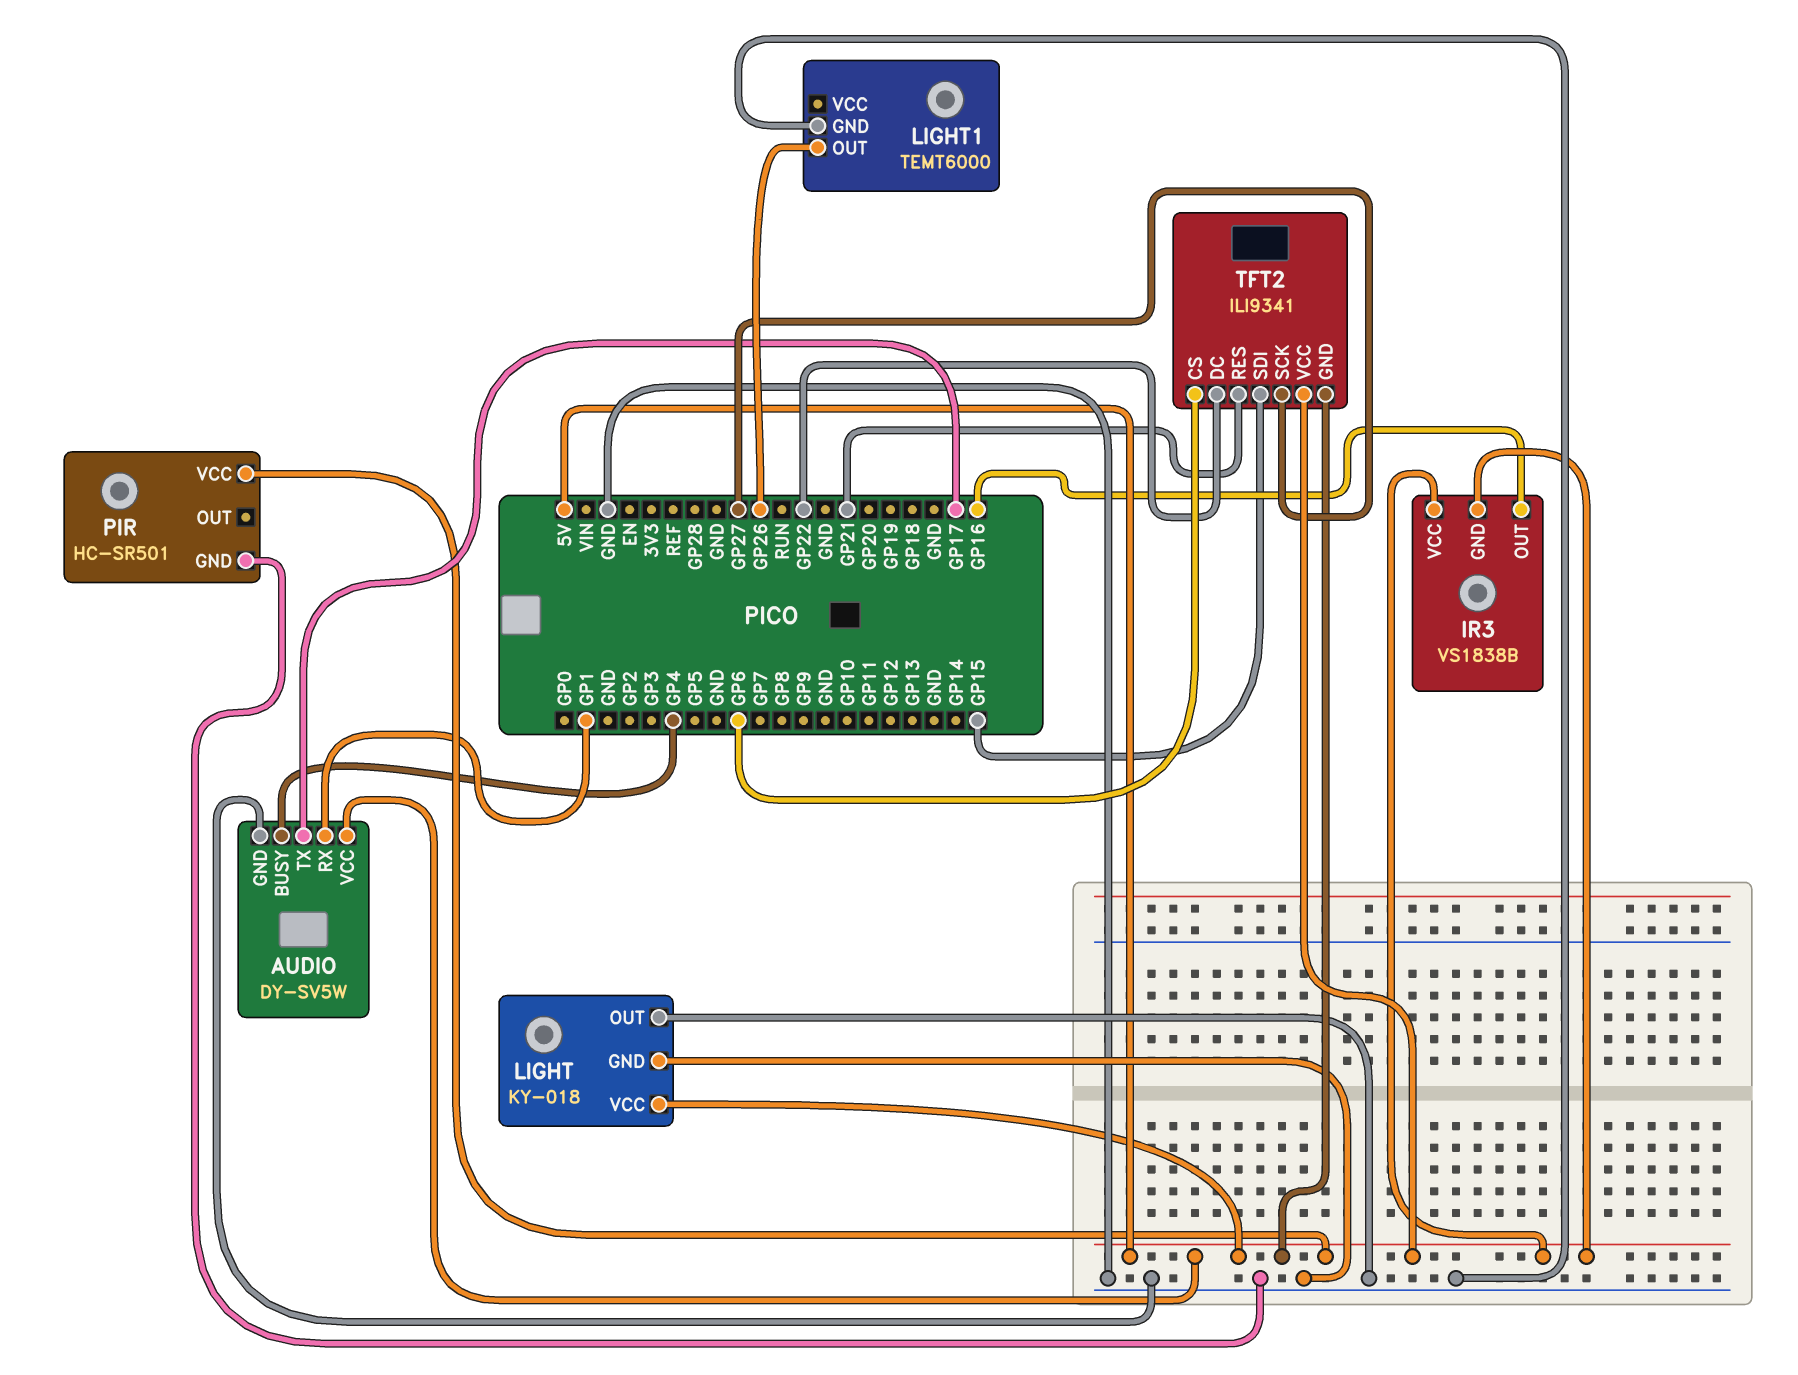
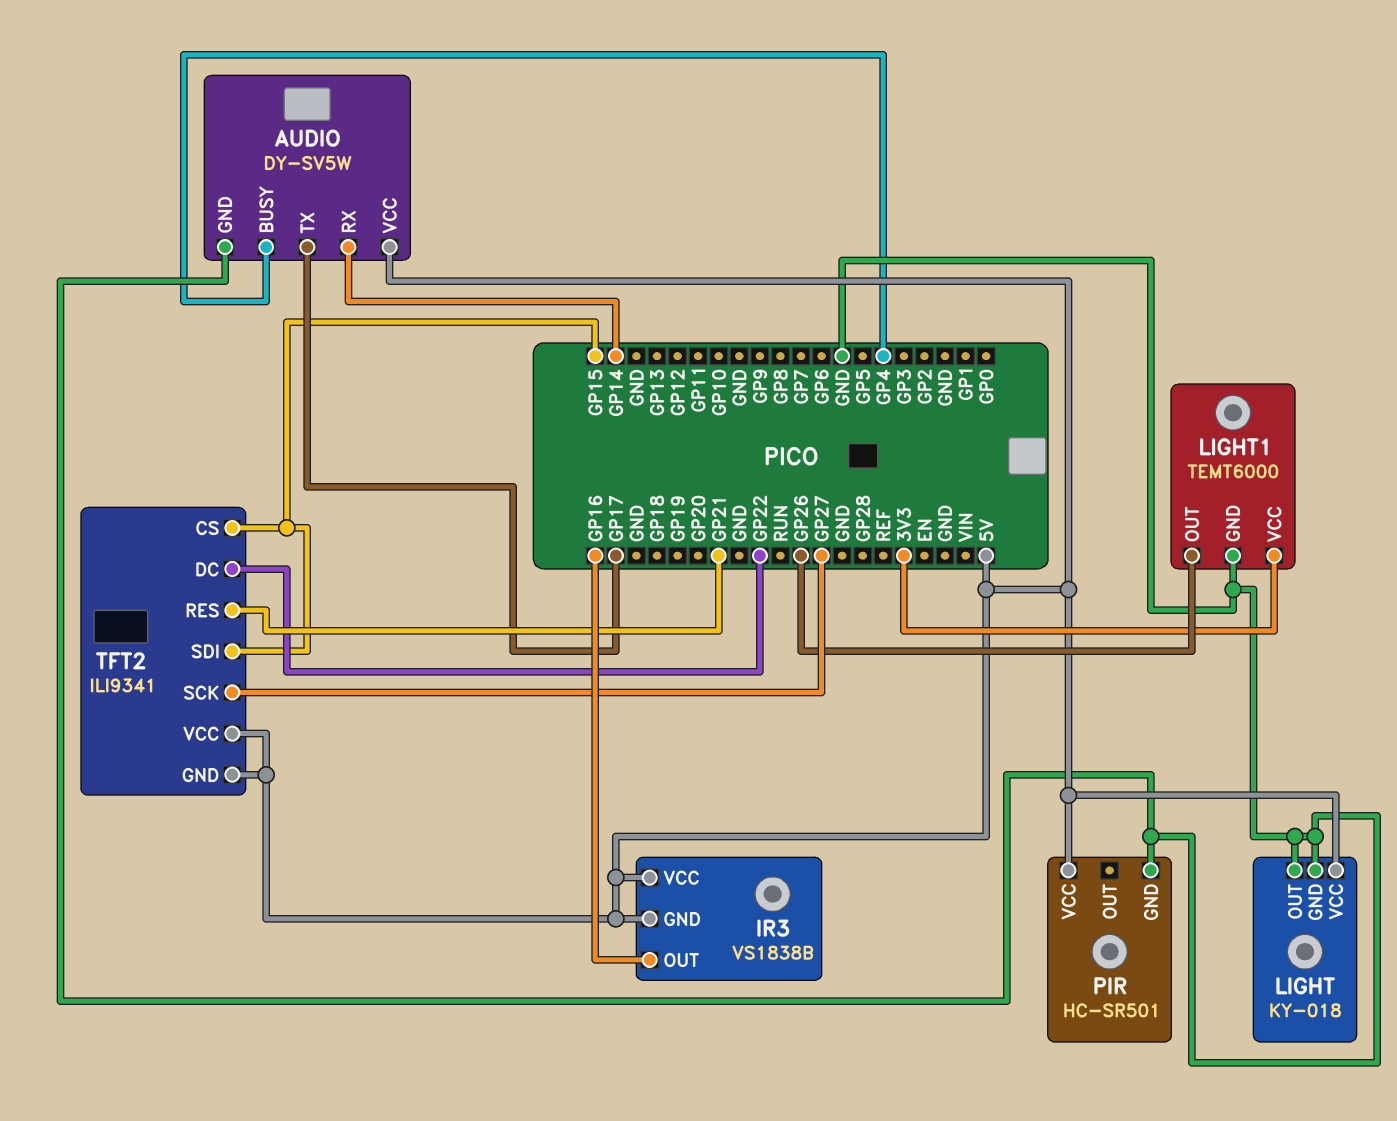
AUDIO pin RX: GP1 -> GP14
LIGHT1 pin VCC: none -> 3V3
TFT2 pin CS: GP6 -> GP15

